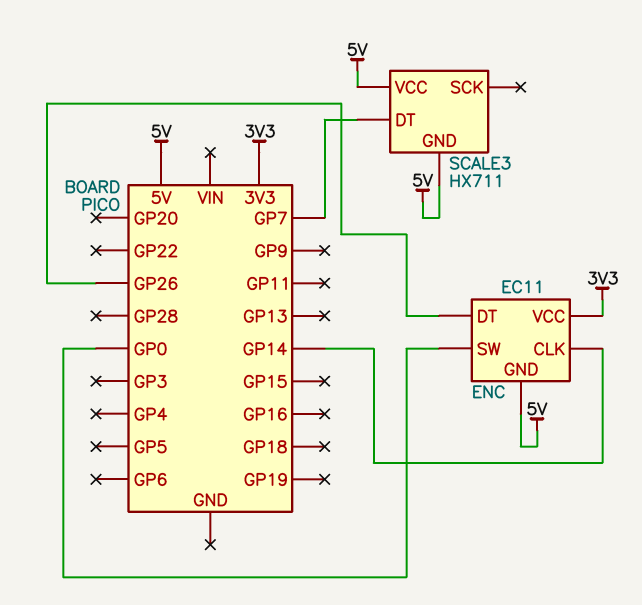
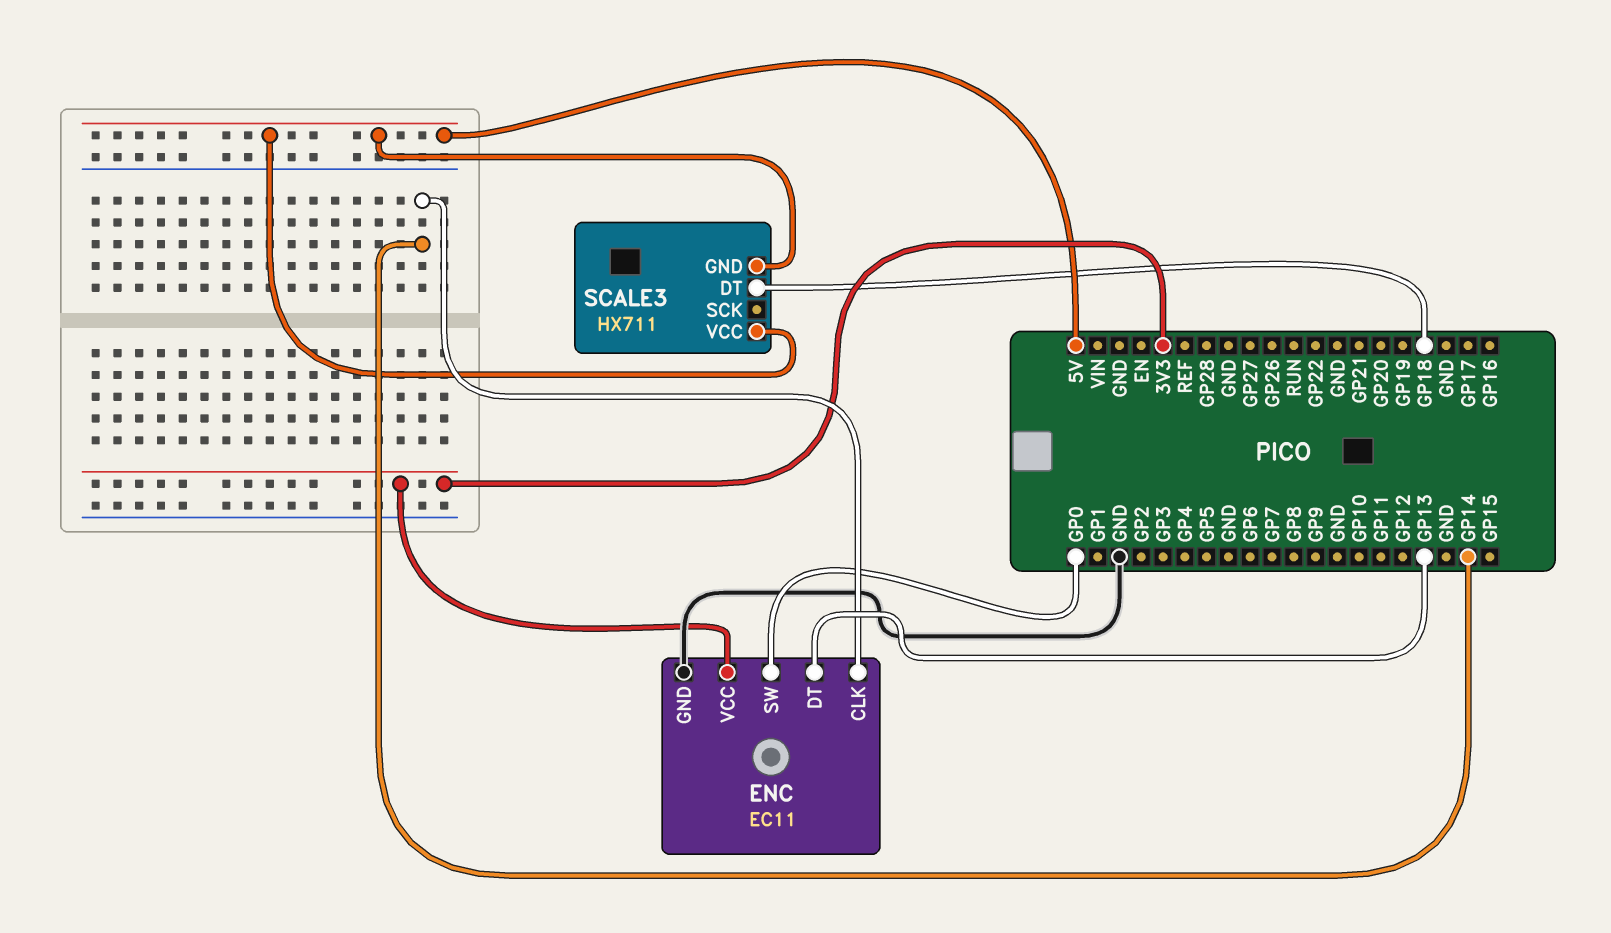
ENC pin DT: GP26 -> GP13
ENC pin GND: 5V -> GND
SCALE3 pin DT: GP7 -> GP18

